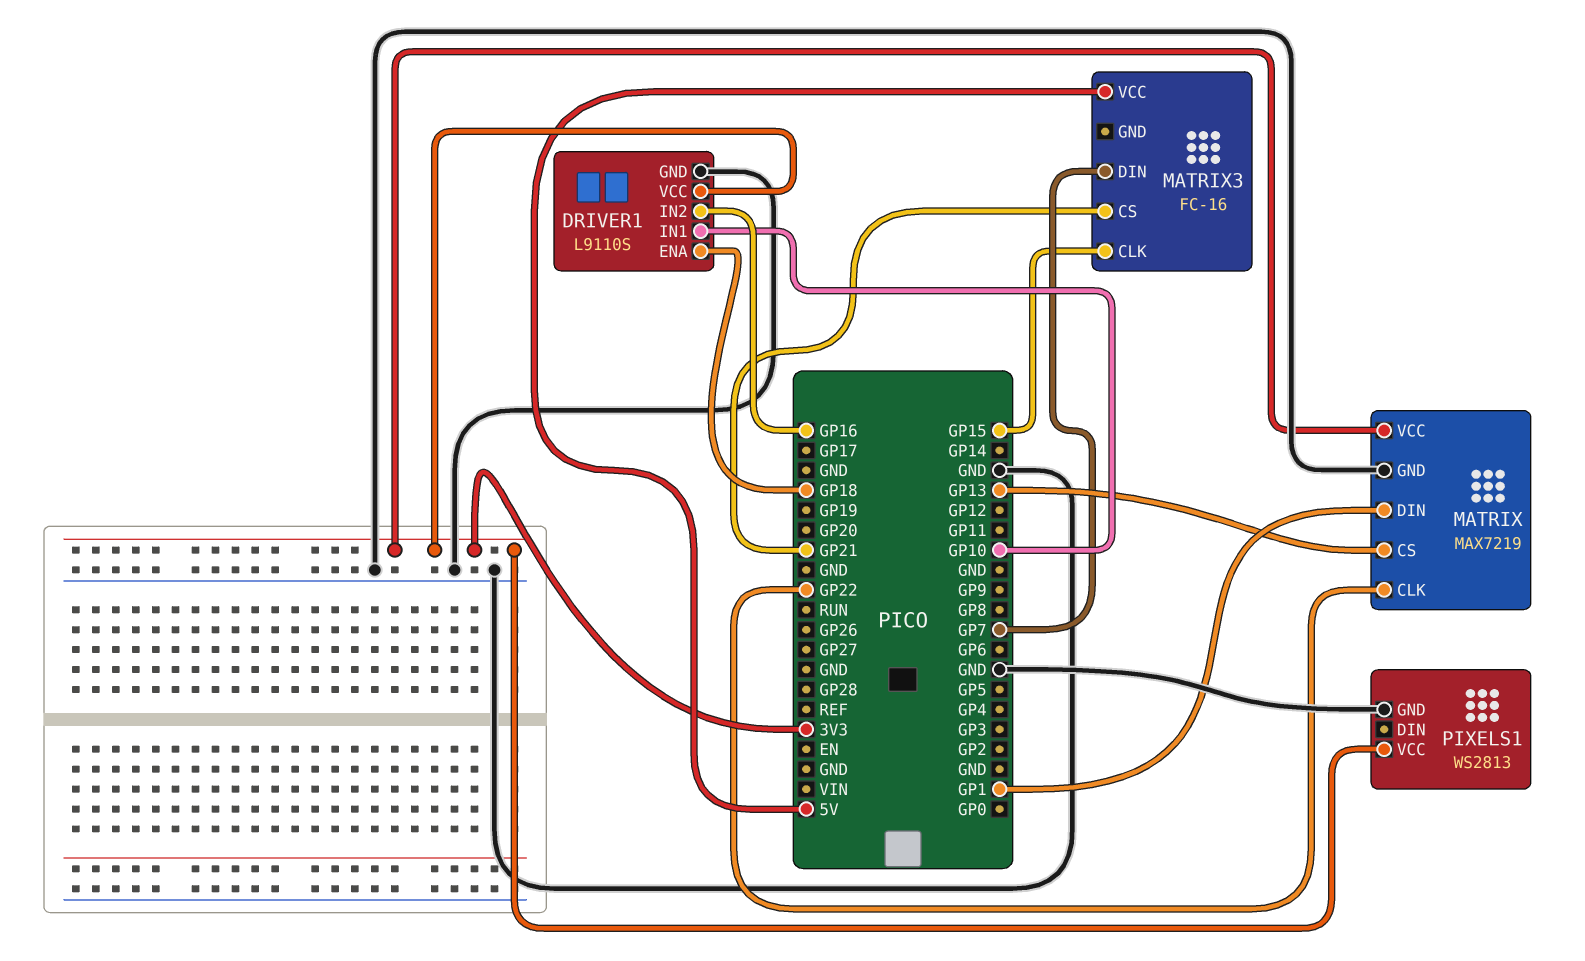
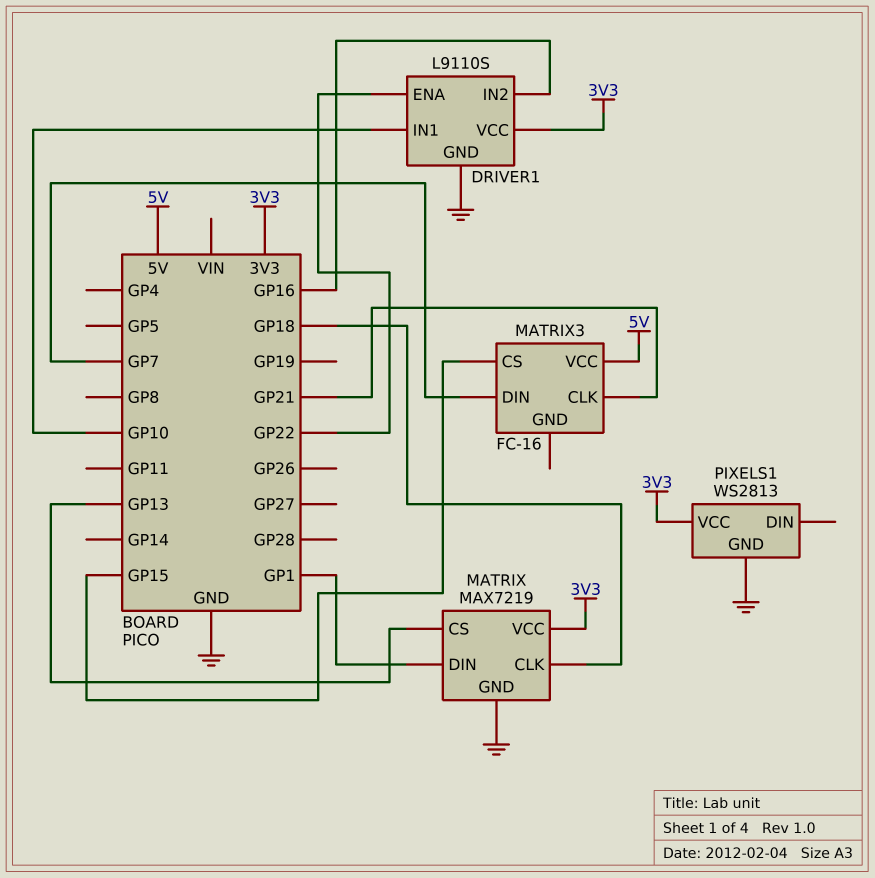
DRIVER1 pin ENA: GP18 -> GP22
MATRIX pin CLK: GP22 -> GP18
MATRIX3 pin CLK: GP15 -> GP21
MATRIX3 pin CS: GP21 -> GP15

